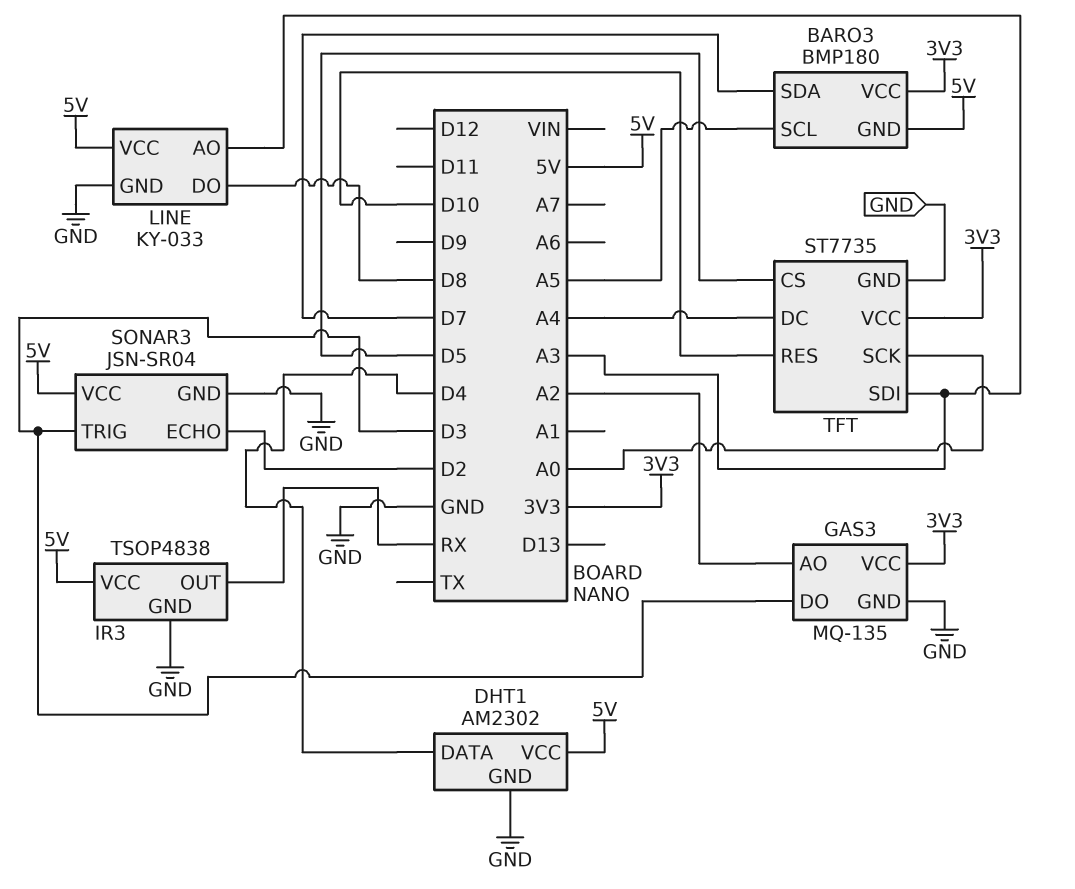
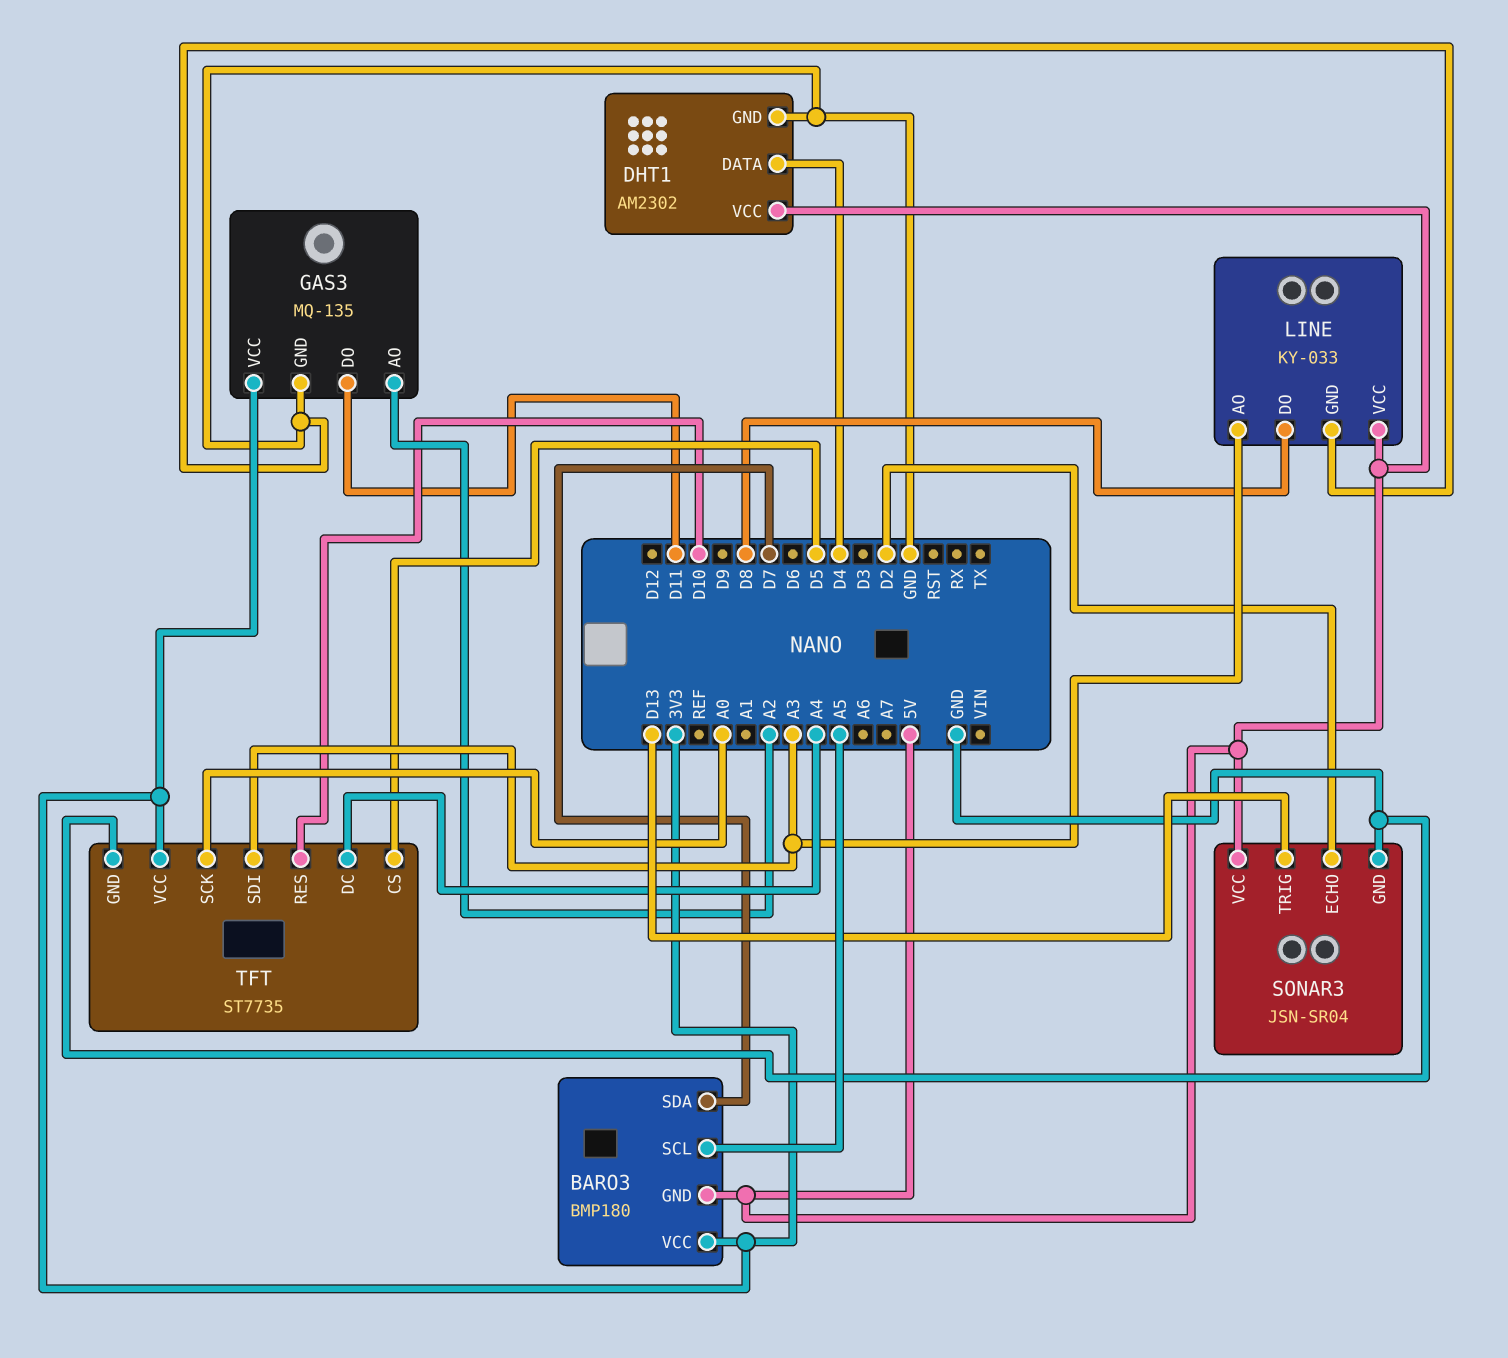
GAS3 pin DO: D3 -> D11
IR3: TSOP4838 -> none
IR3 pin GND: GND -> none
IR3 pin OUT: RX -> none
IR3 pin VCC: 5V -> none
SONAR3 pin TRIG: D3 -> D13

